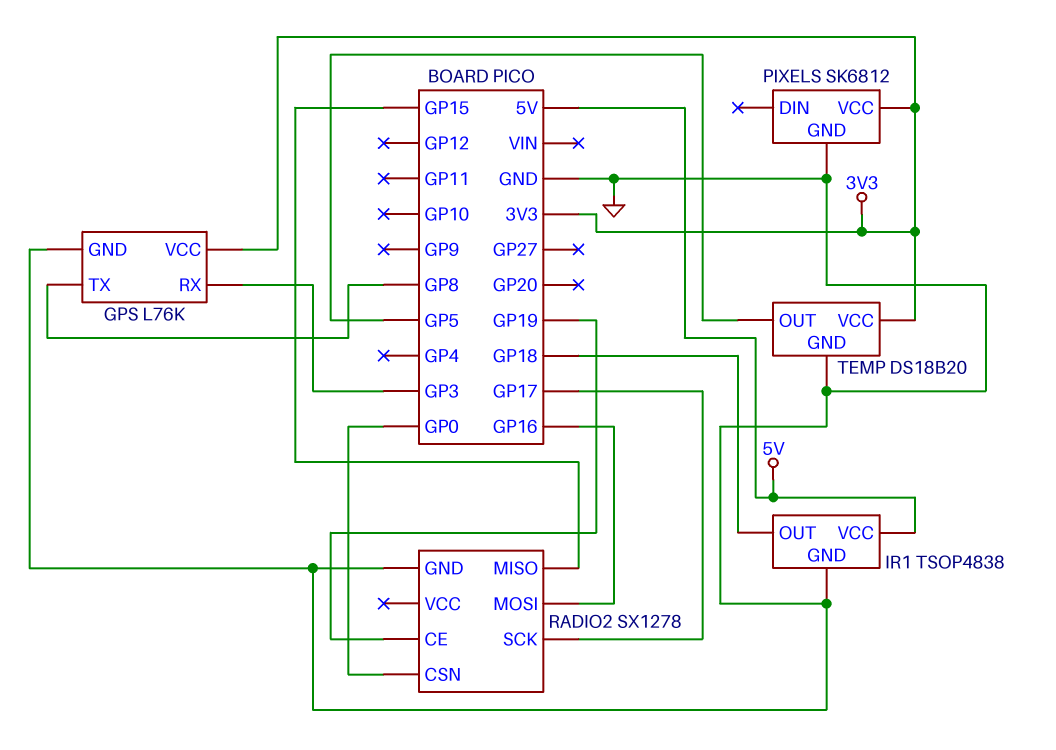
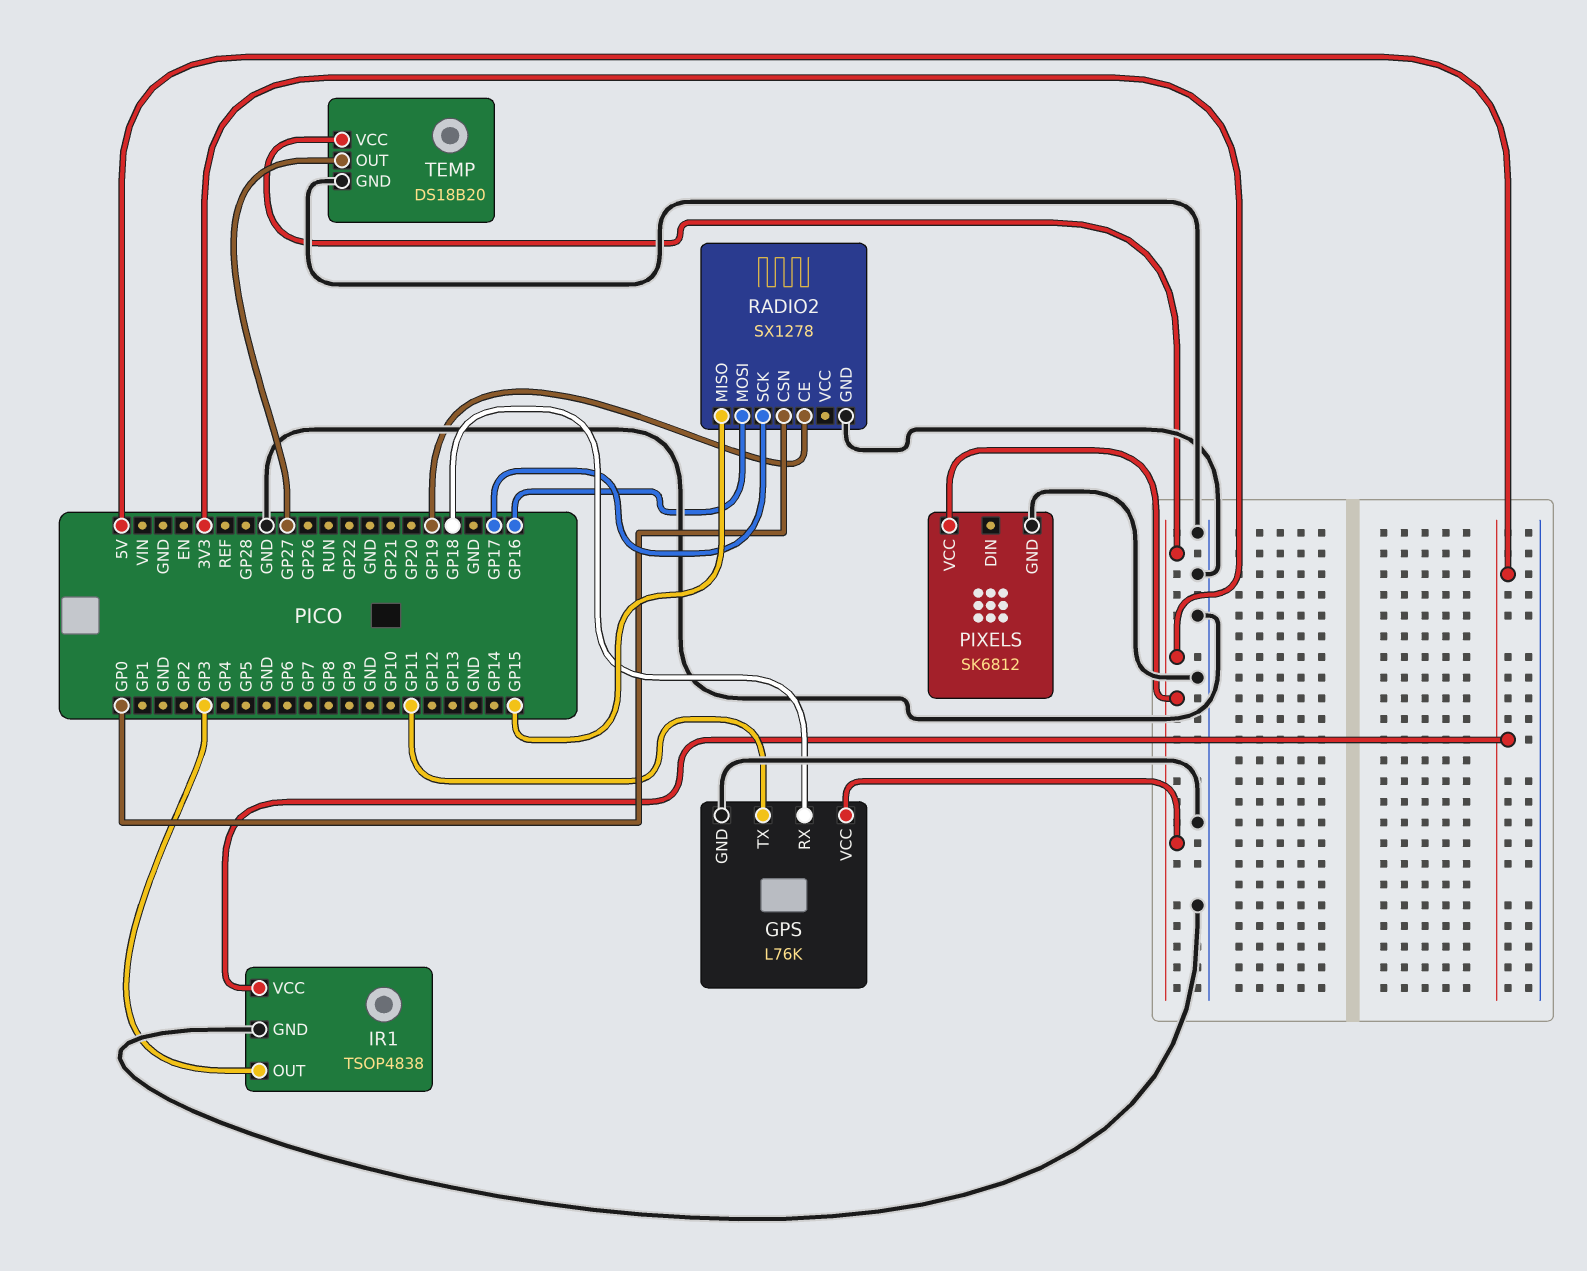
GPS pin RX: GP3 -> GP18
GPS pin TX: GP8 -> GP11
IR1 pin OUT: GP18 -> GP3
TEMP pin OUT: GP5 -> GP27

